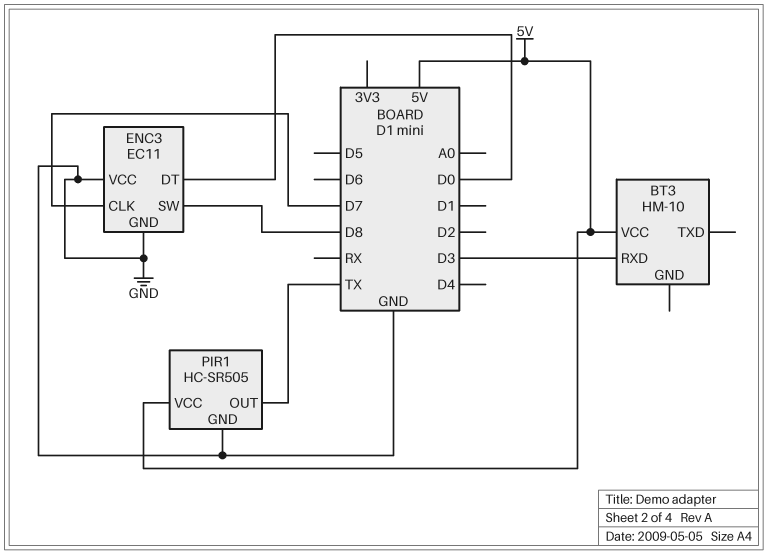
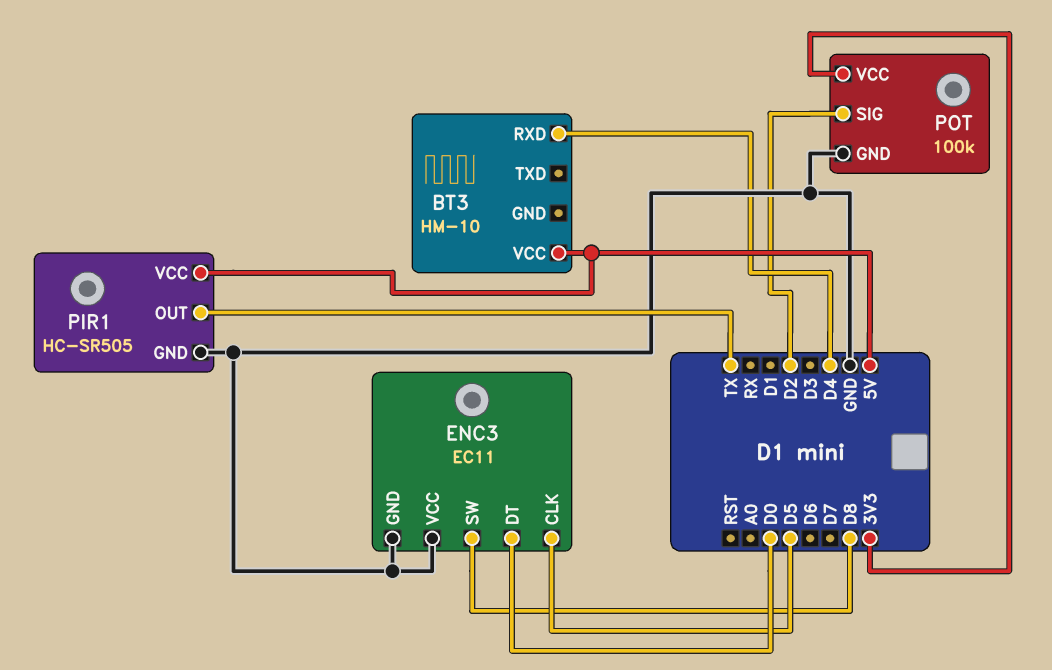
BT3 pin RXD: D3 -> D4
ENC3 pin CLK: D7 -> D5
POT: none -> 100k
POT pin GND: none -> GND
POT pin SIG: none -> D2
POT pin VCC: none -> 3V3

